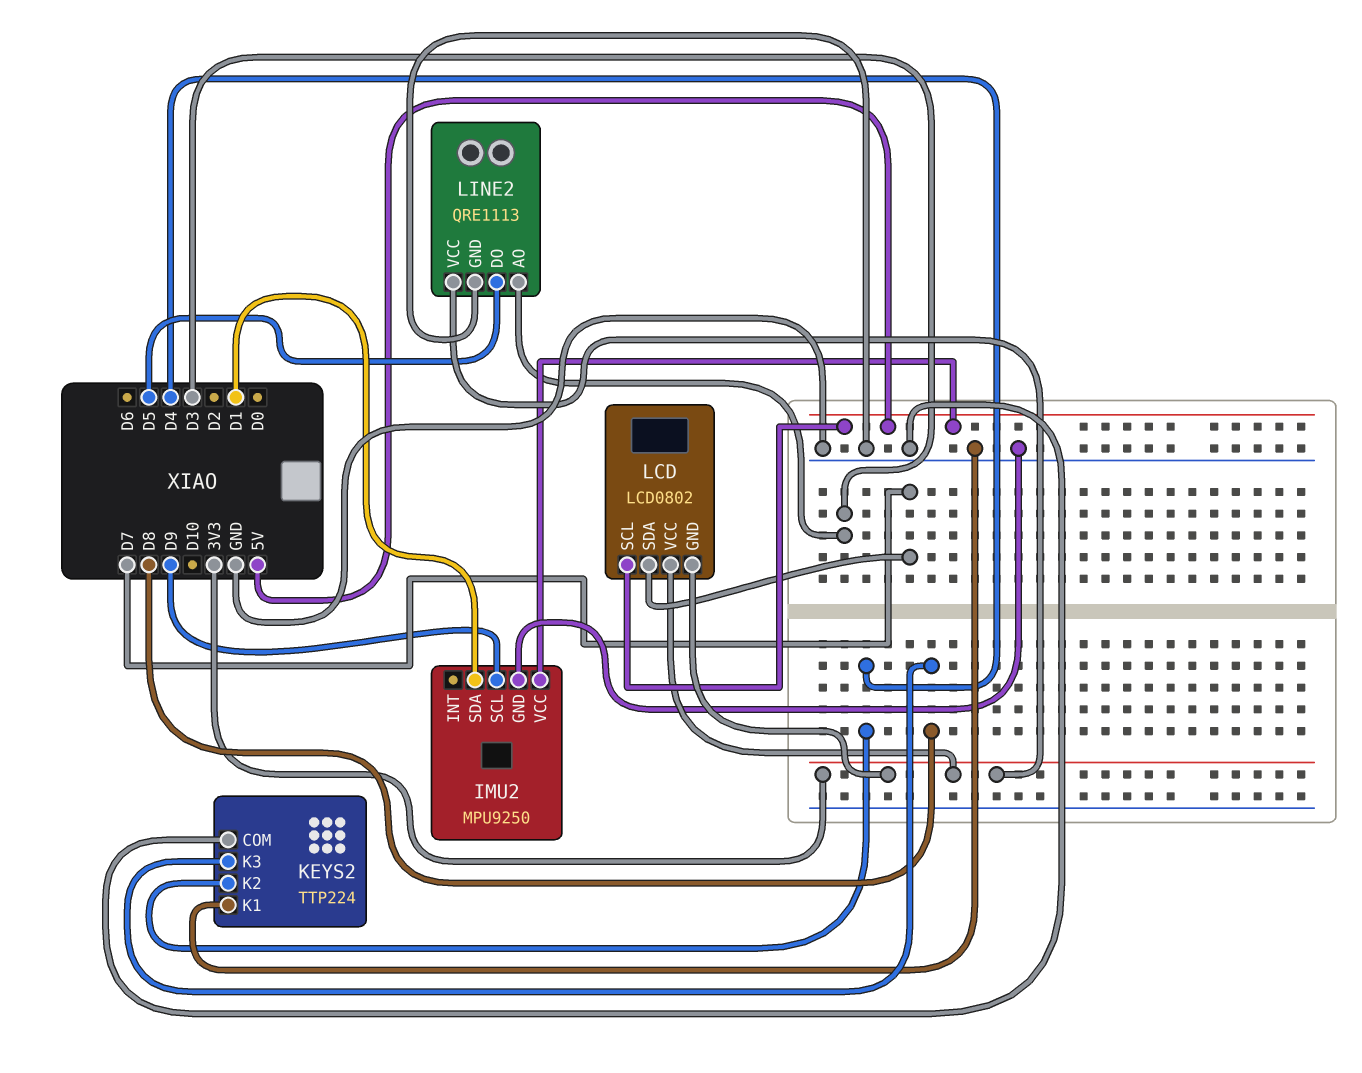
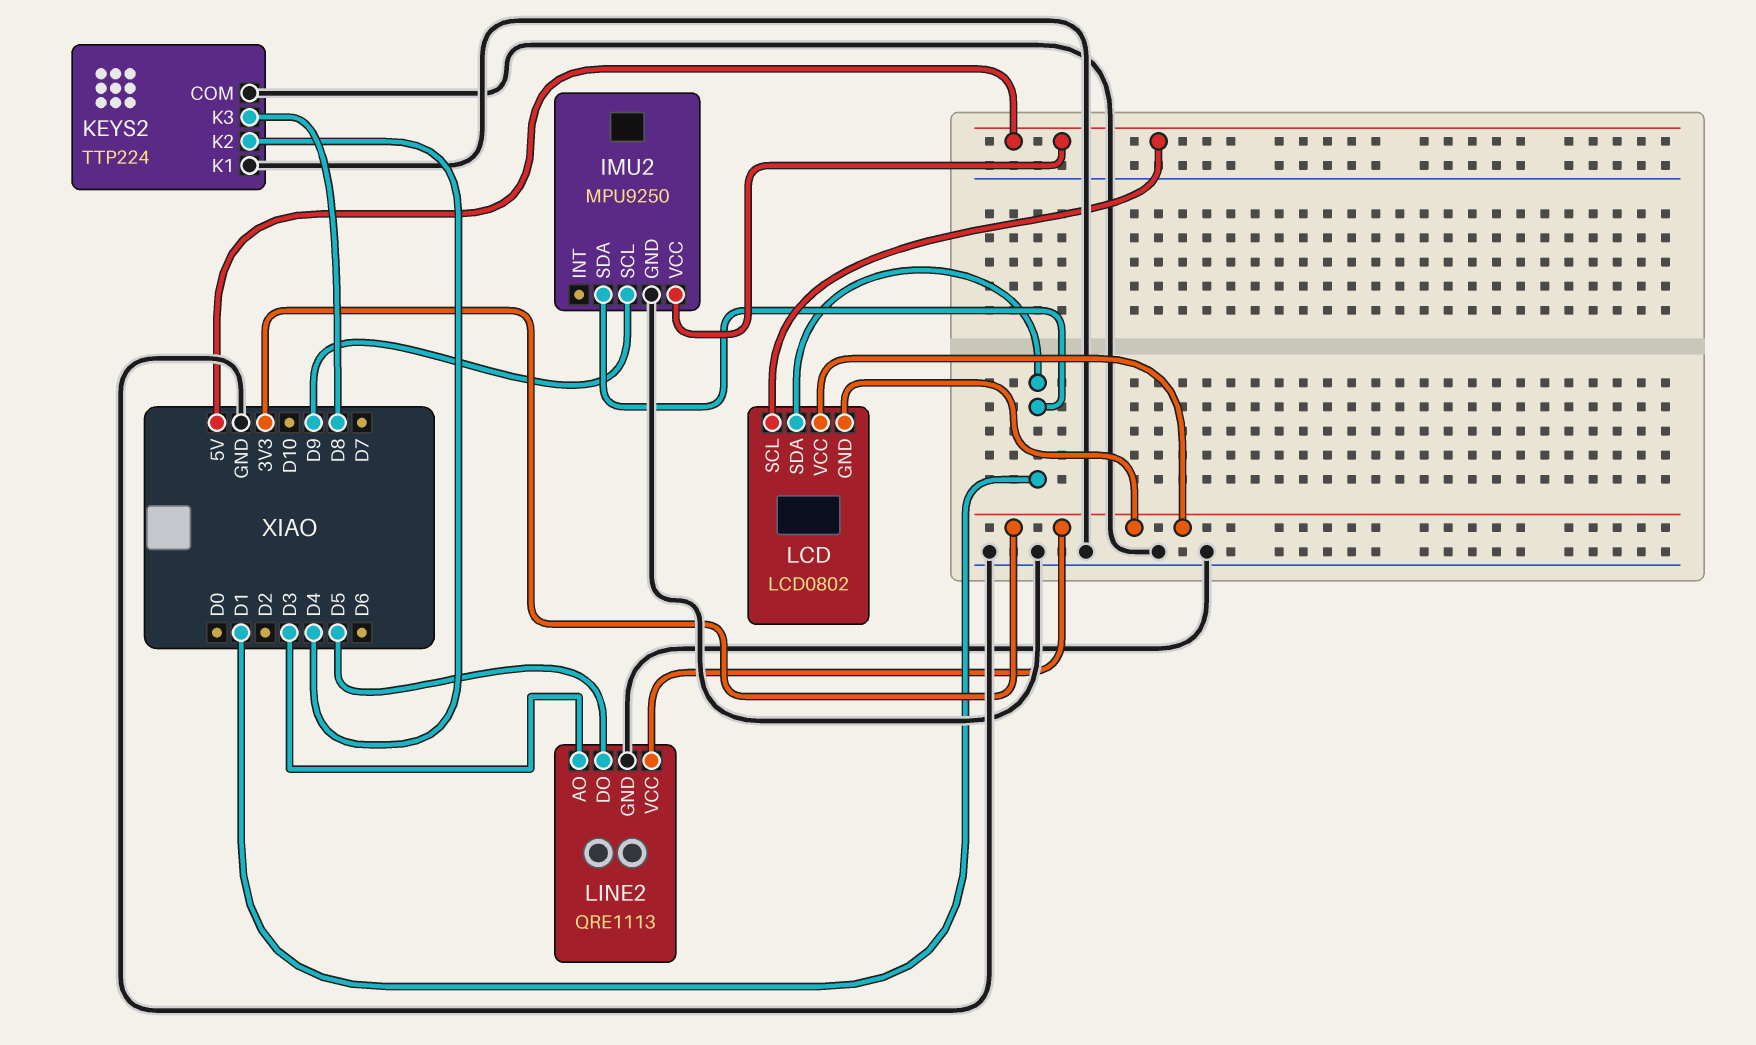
LCD pin SDA: D7 -> D1

